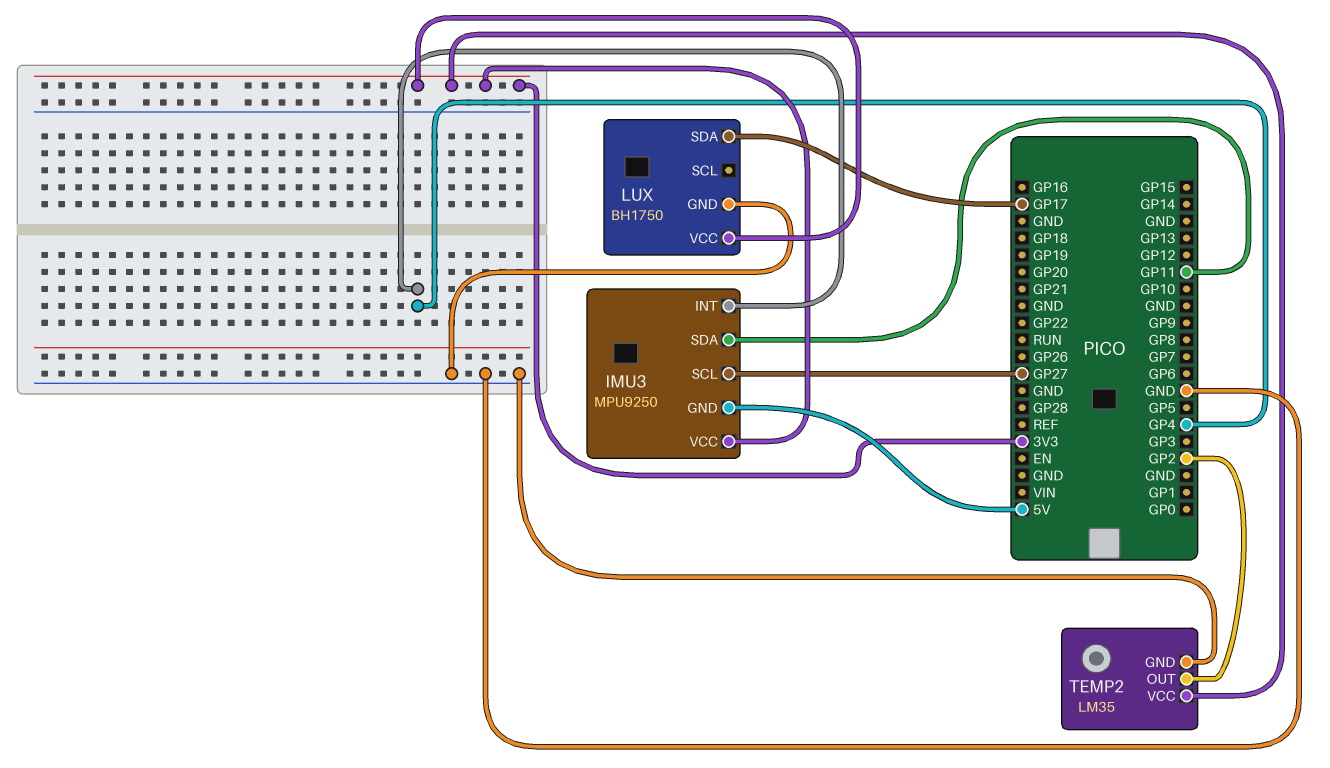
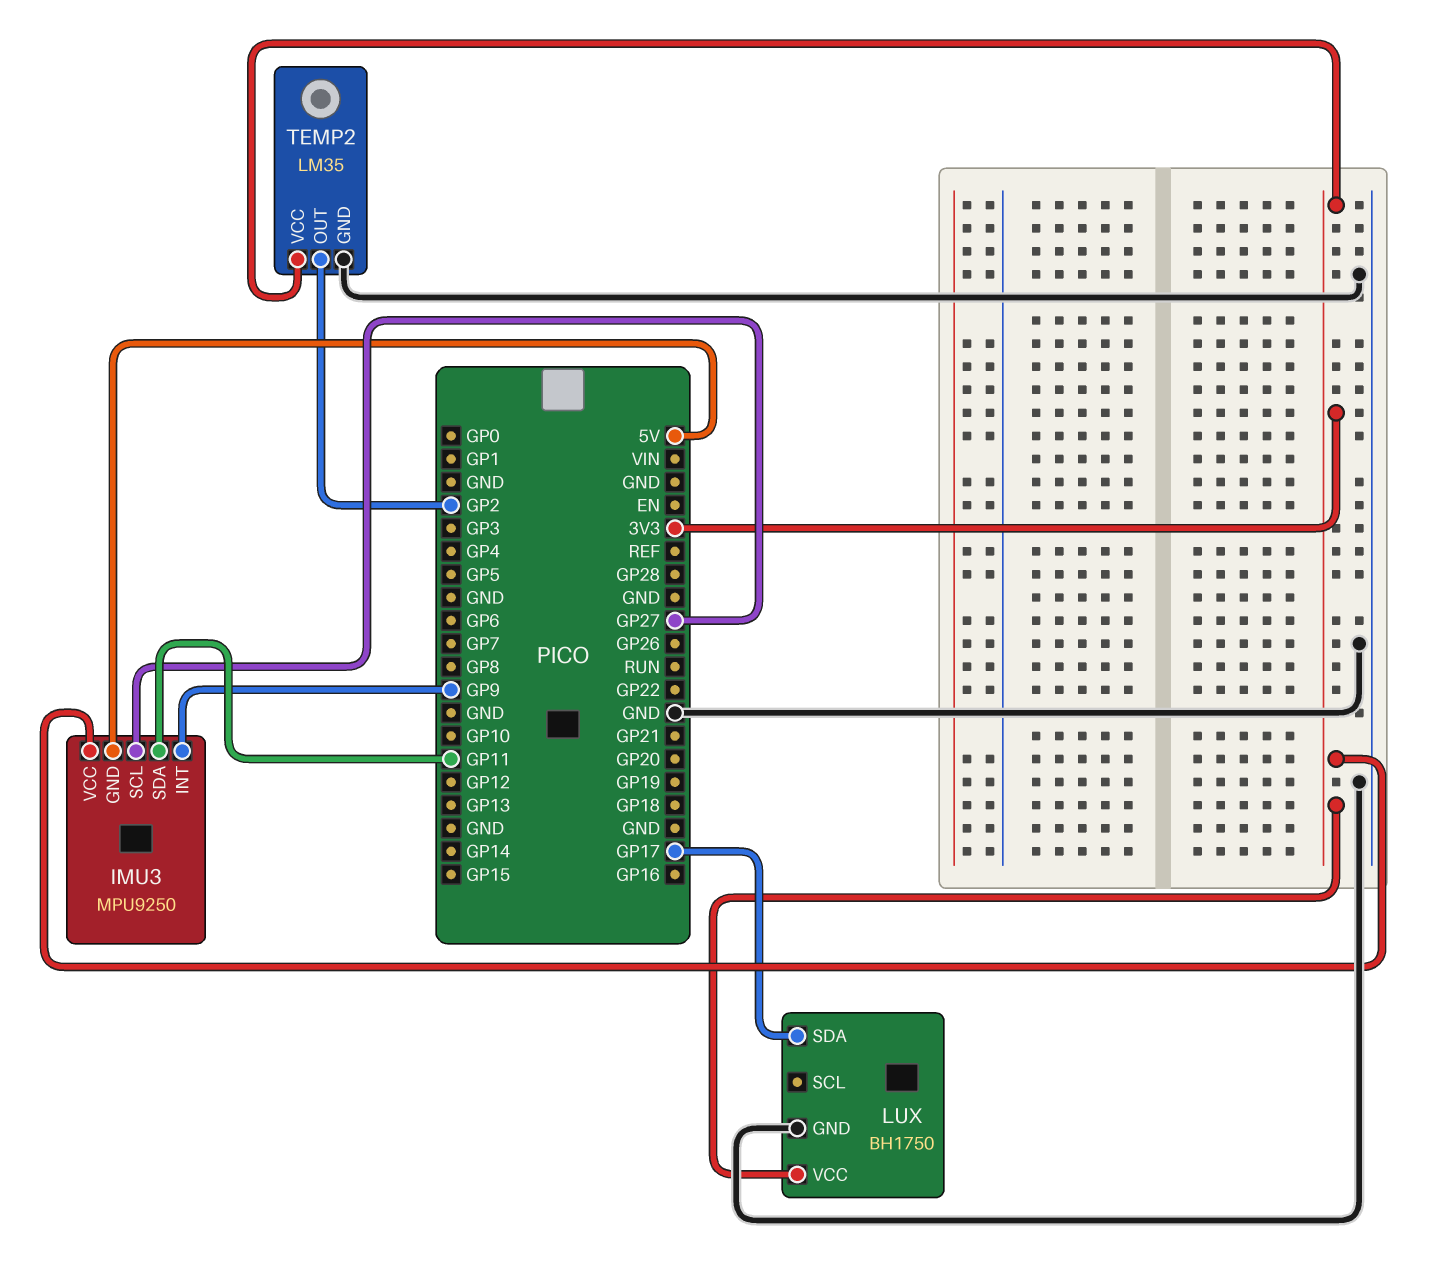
IMU3 pin INT: GP4 -> GP9

